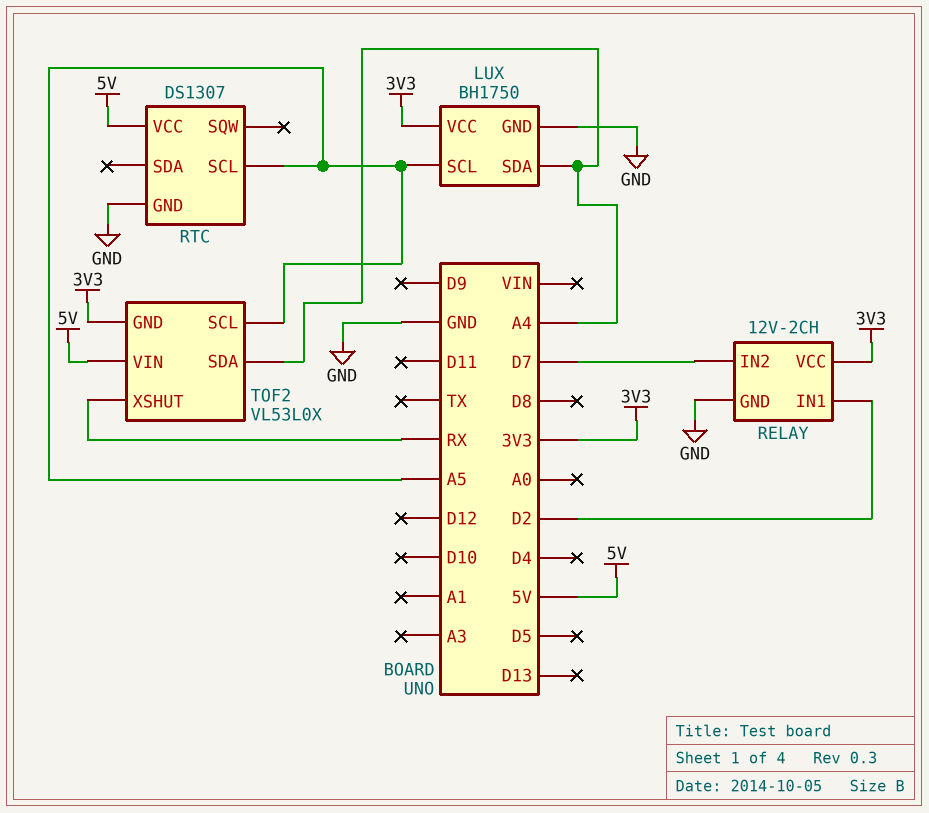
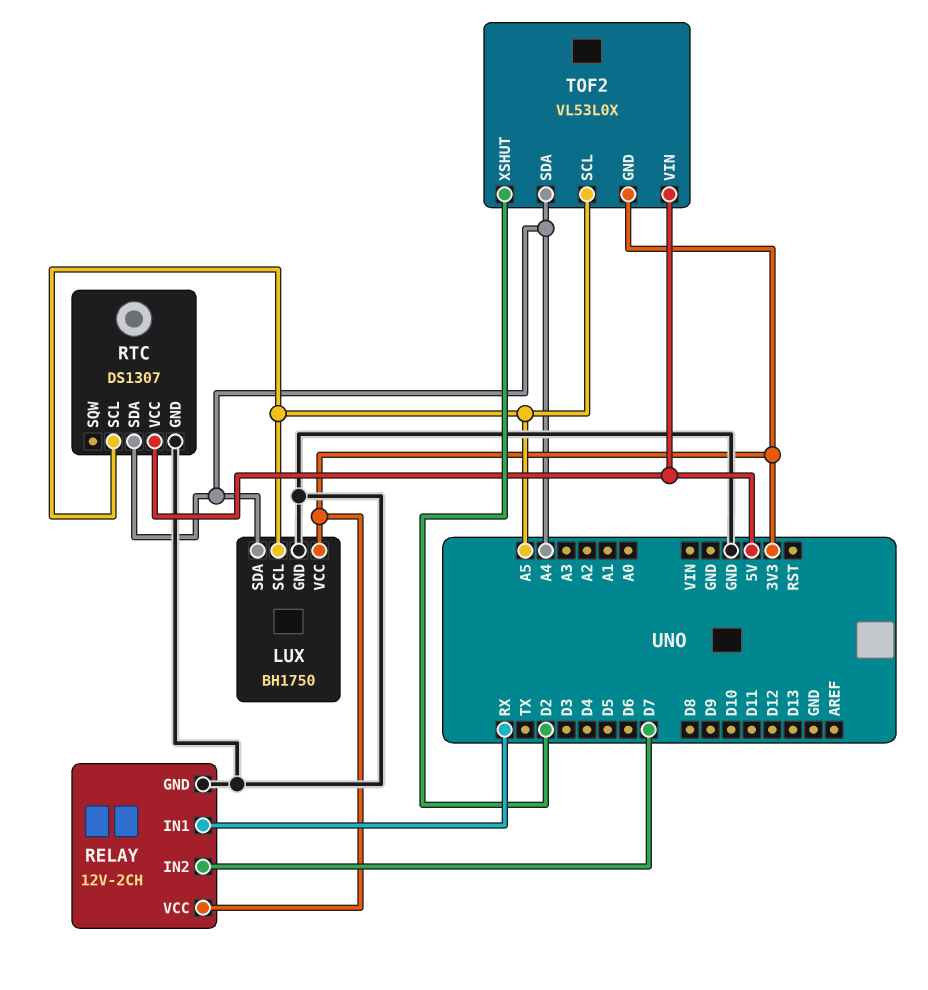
RELAY pin IN1: D2 -> RX
RTC pin SDA: none -> A4
TOF2 pin XSHUT: RX -> D2

